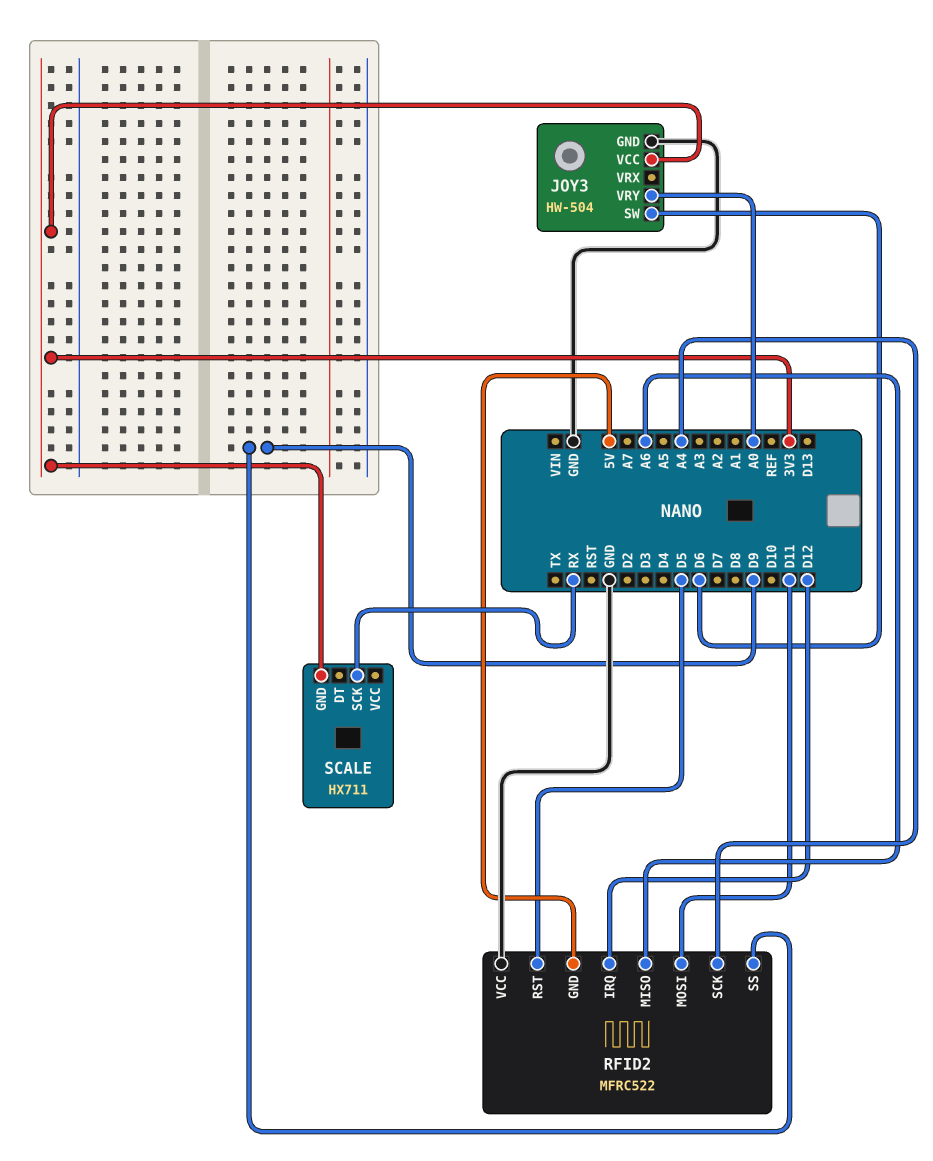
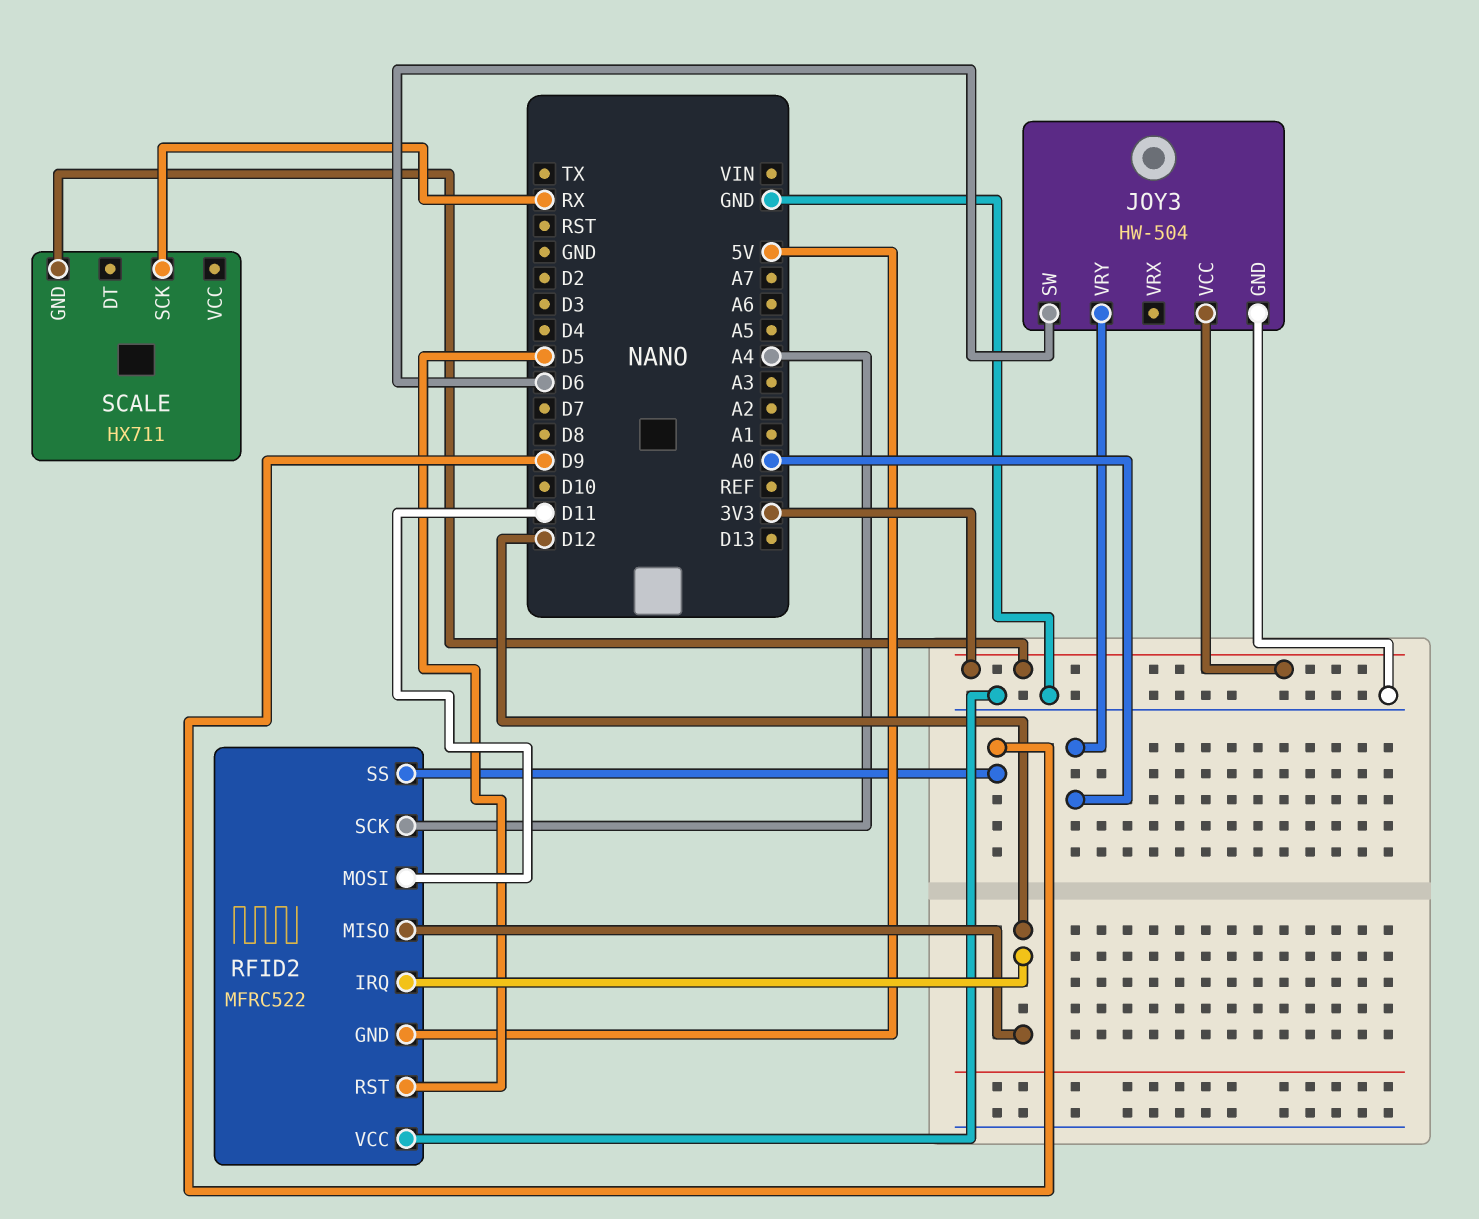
RFID2 pin MISO: A6 -> D12

